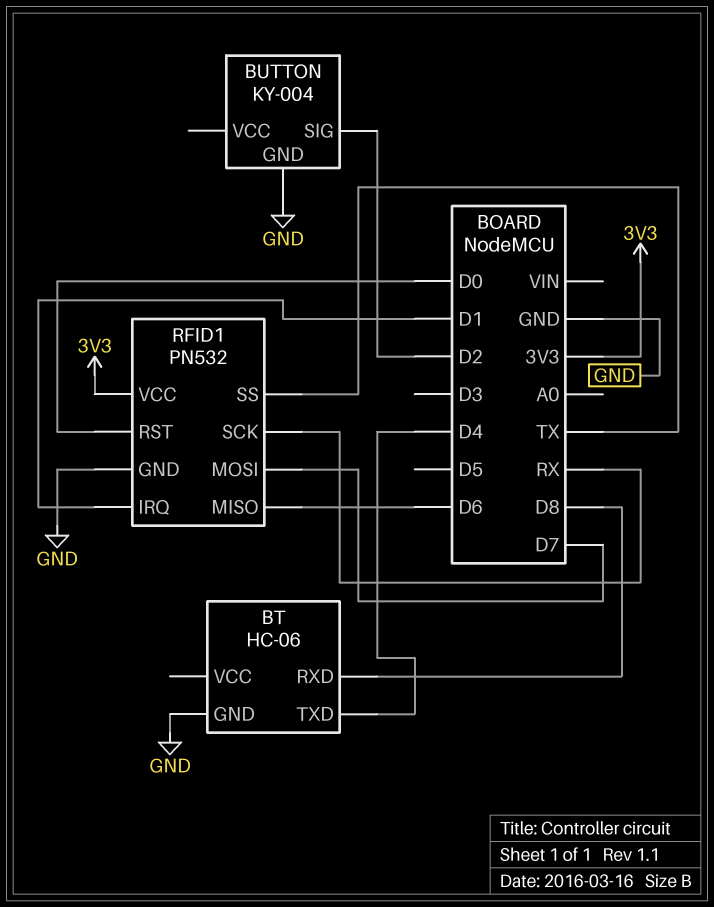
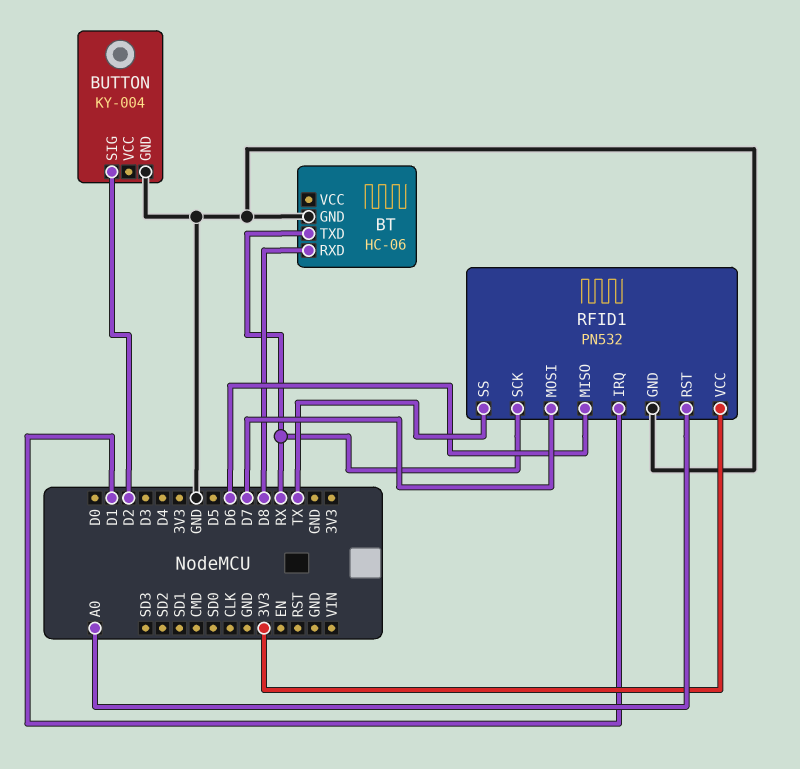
BT pin TXD: D4 -> RX
RFID1 pin RST: D0 -> A0

